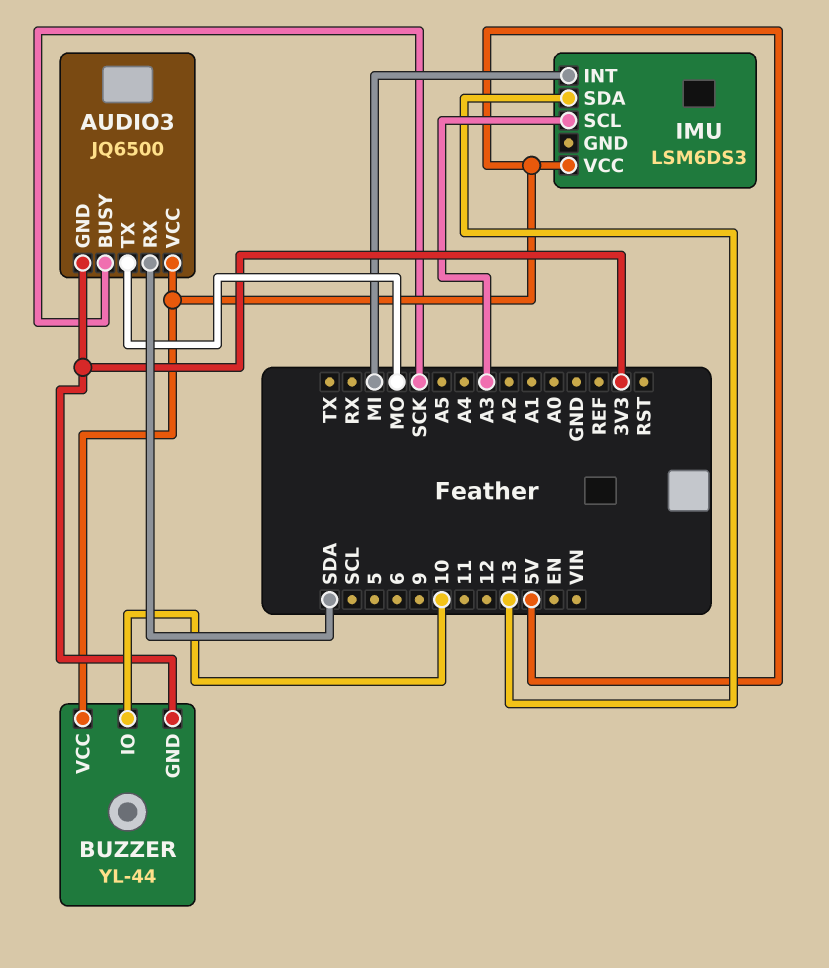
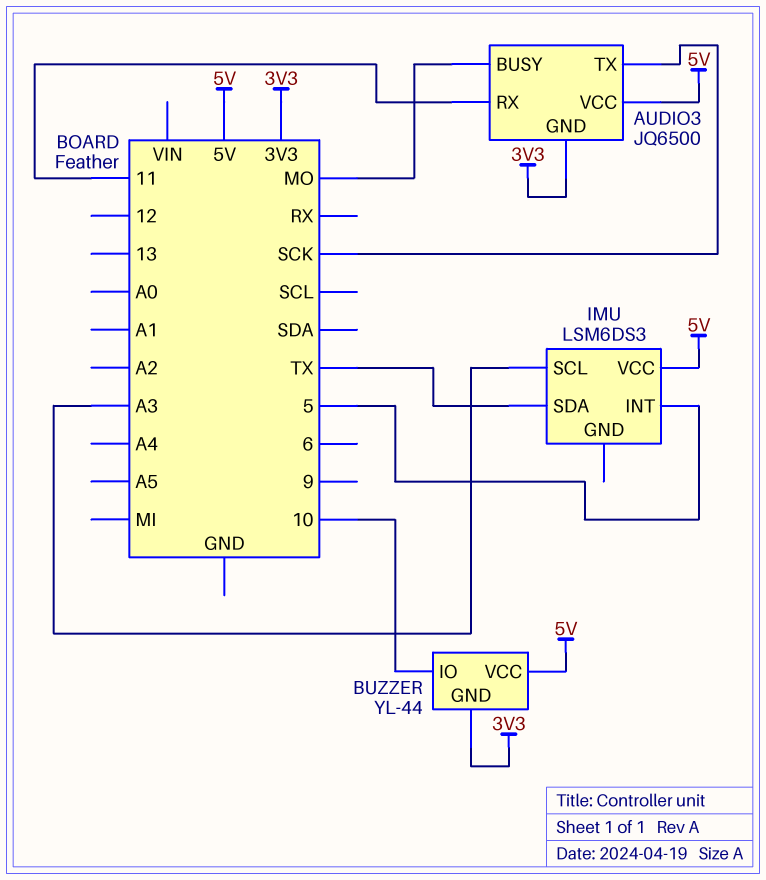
AUDIO3 pin BUSY: SCK -> MO
AUDIO3 pin RX: SDA -> 11
AUDIO3 pin TX: MO -> SCK
IMU pin INT: MI -> 5
IMU pin SDA: 13 -> TX

